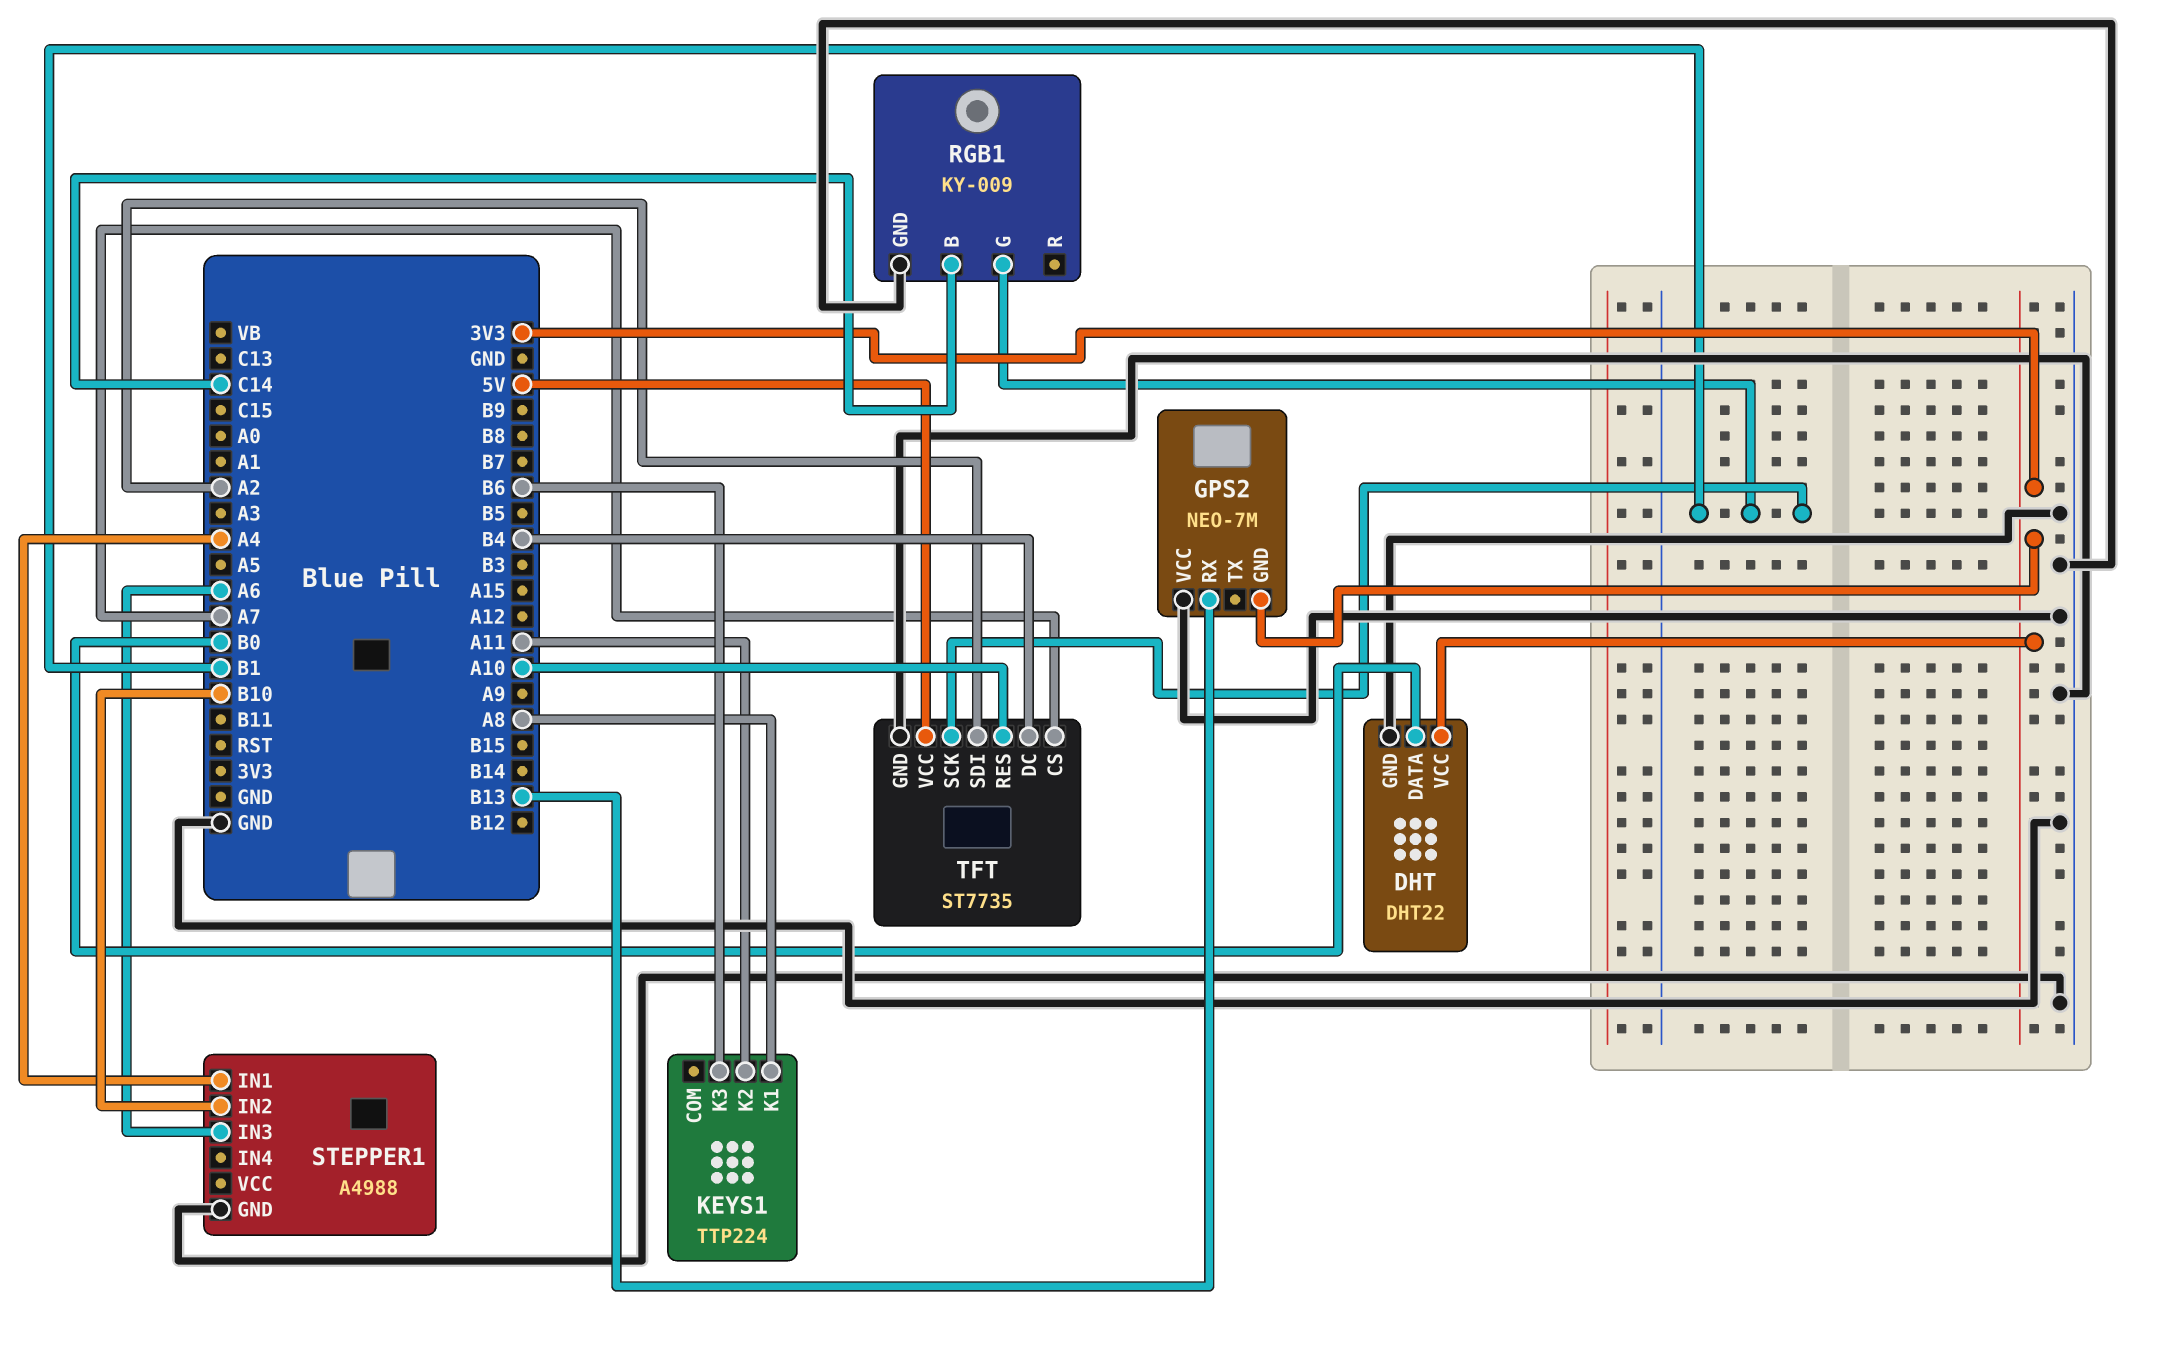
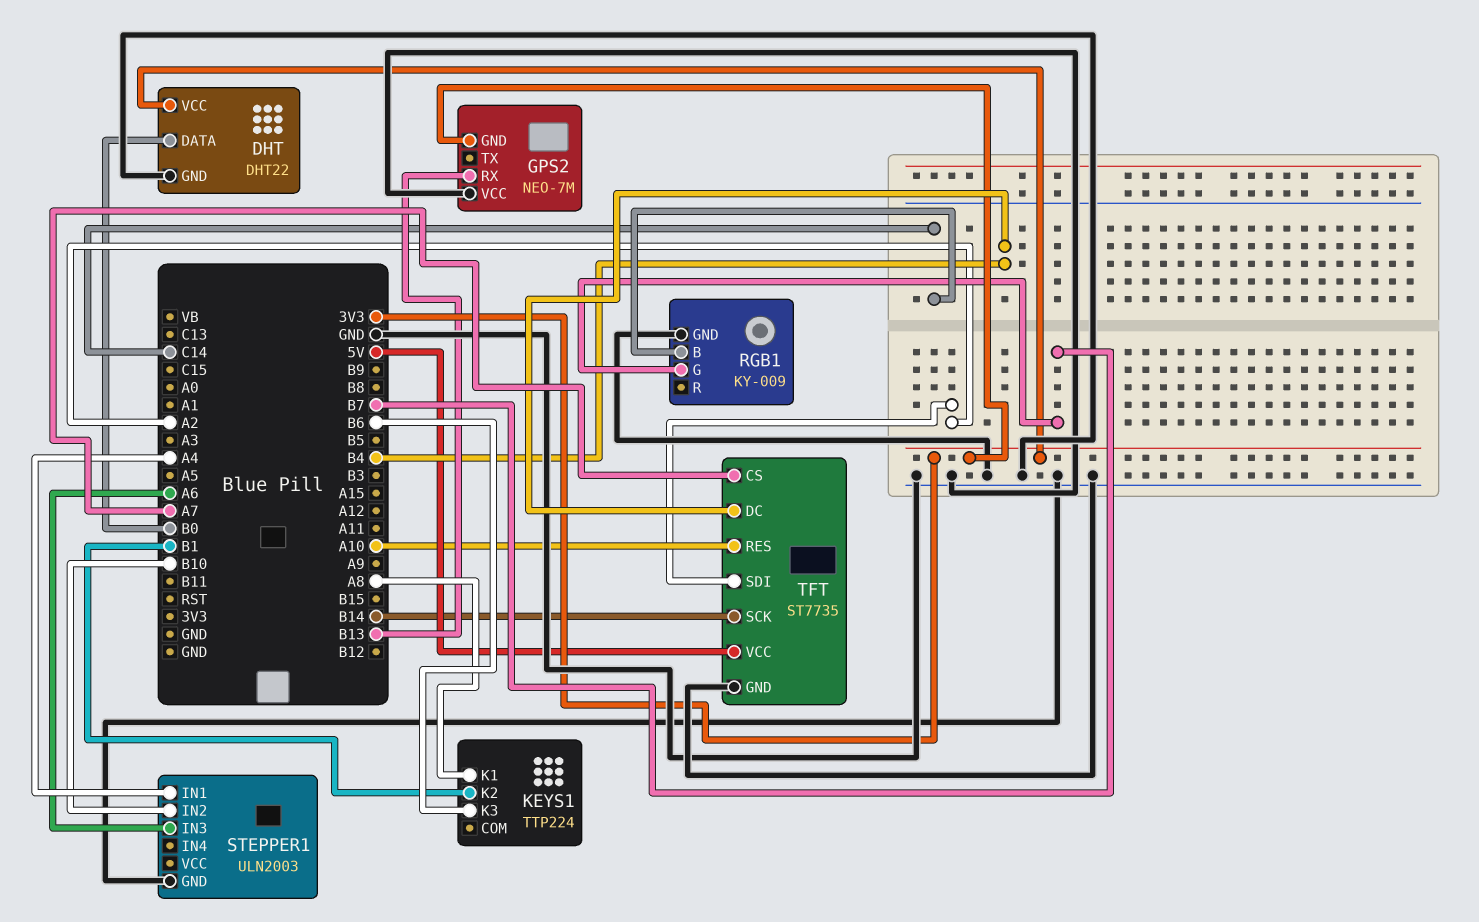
KEYS1 pin K2: A11 -> B1
RGB1 pin G: B1 -> B7
STEPPER1: A4988 -> ULN2003
TFT pin SCK: B1 -> B14

